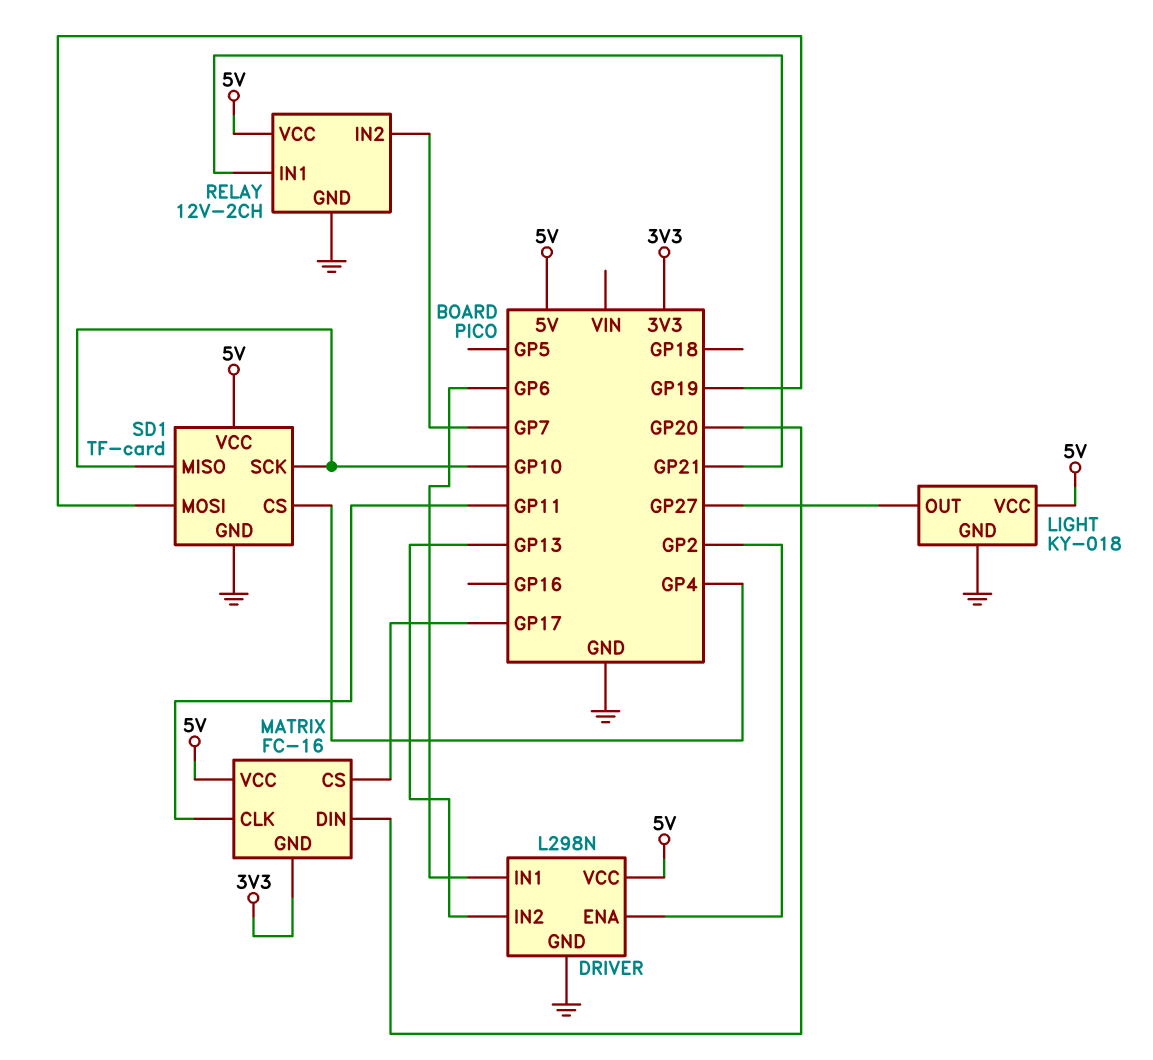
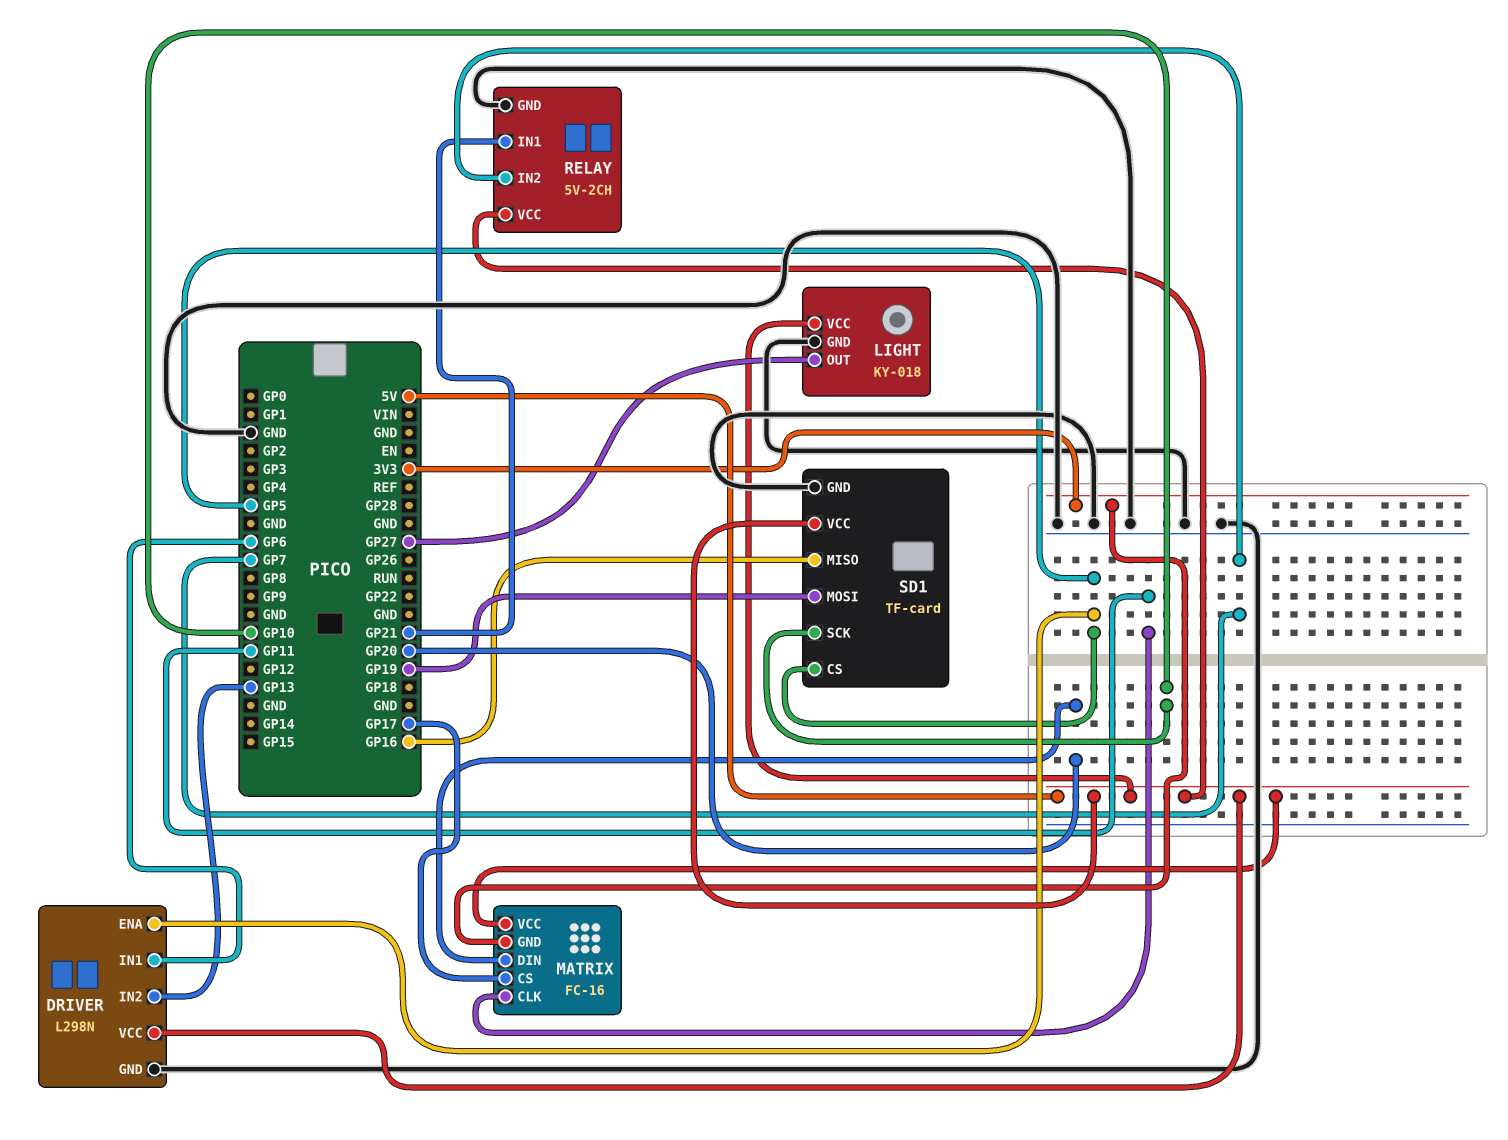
DRIVER pin ENA: GP2 -> GP5
RELAY: 12V-2CH -> 5V-2CH
SD1 pin CS: GP4 -> GP5
SD1 pin MISO: GP10 -> GP16

